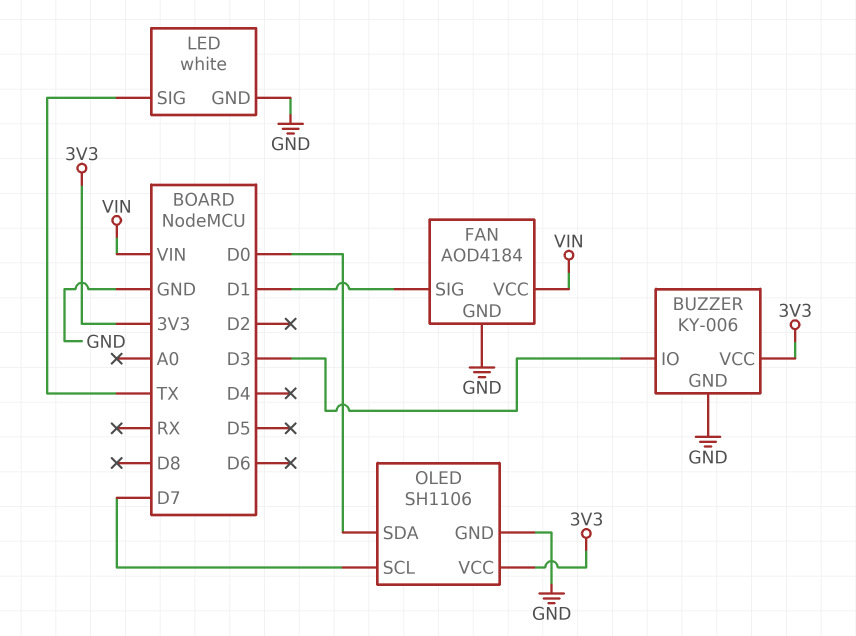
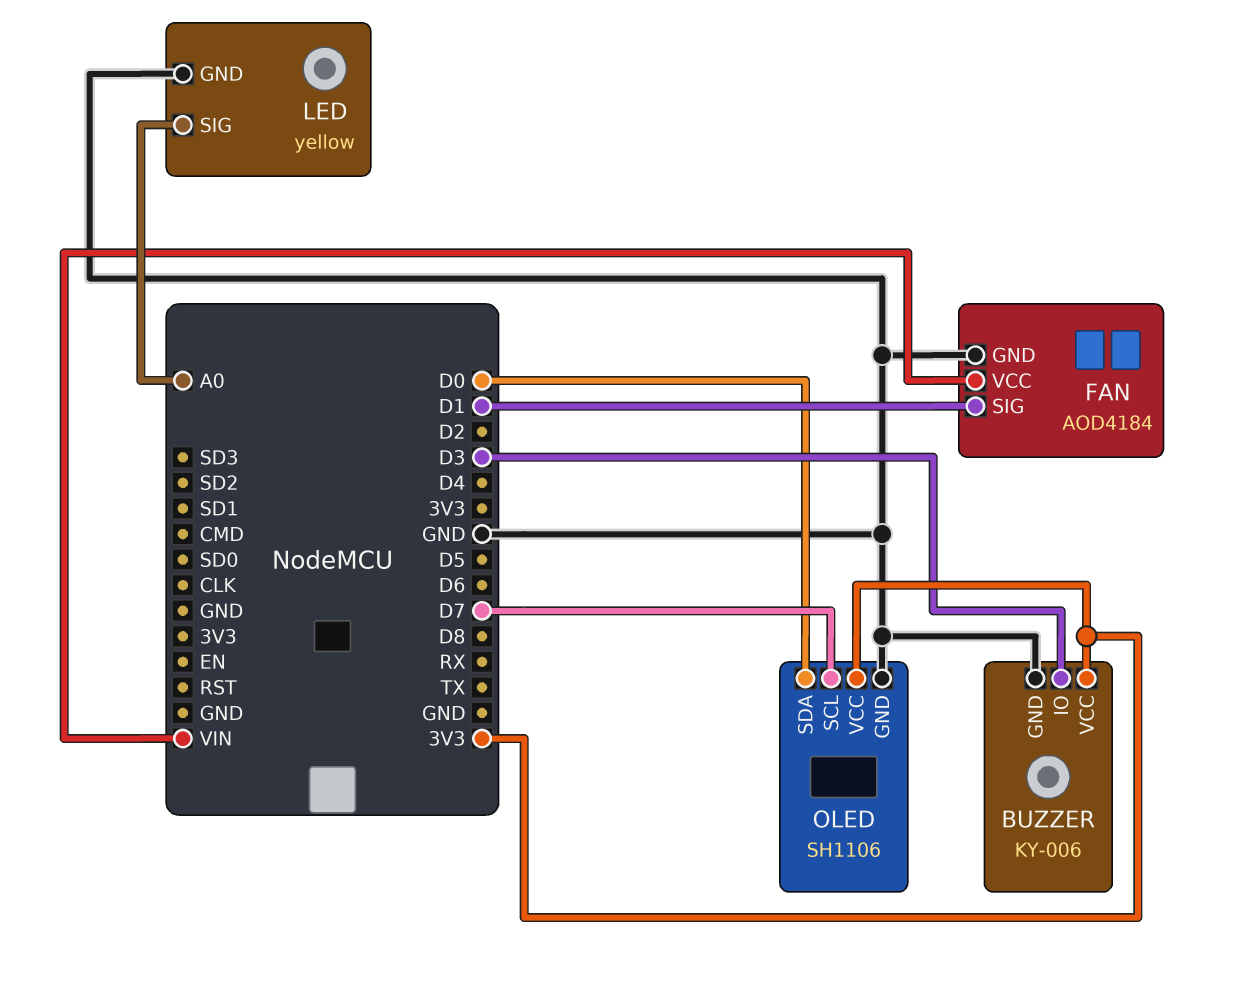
LED: white -> yellow
LED pin SIG: TX -> A0

